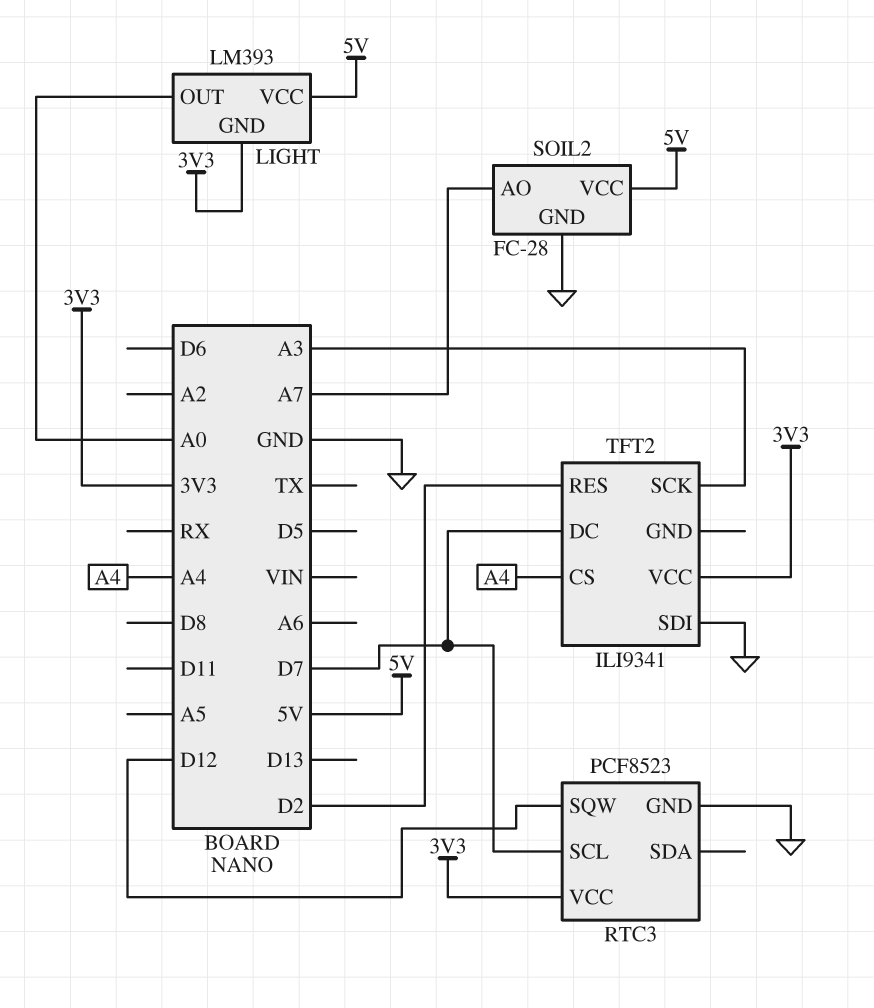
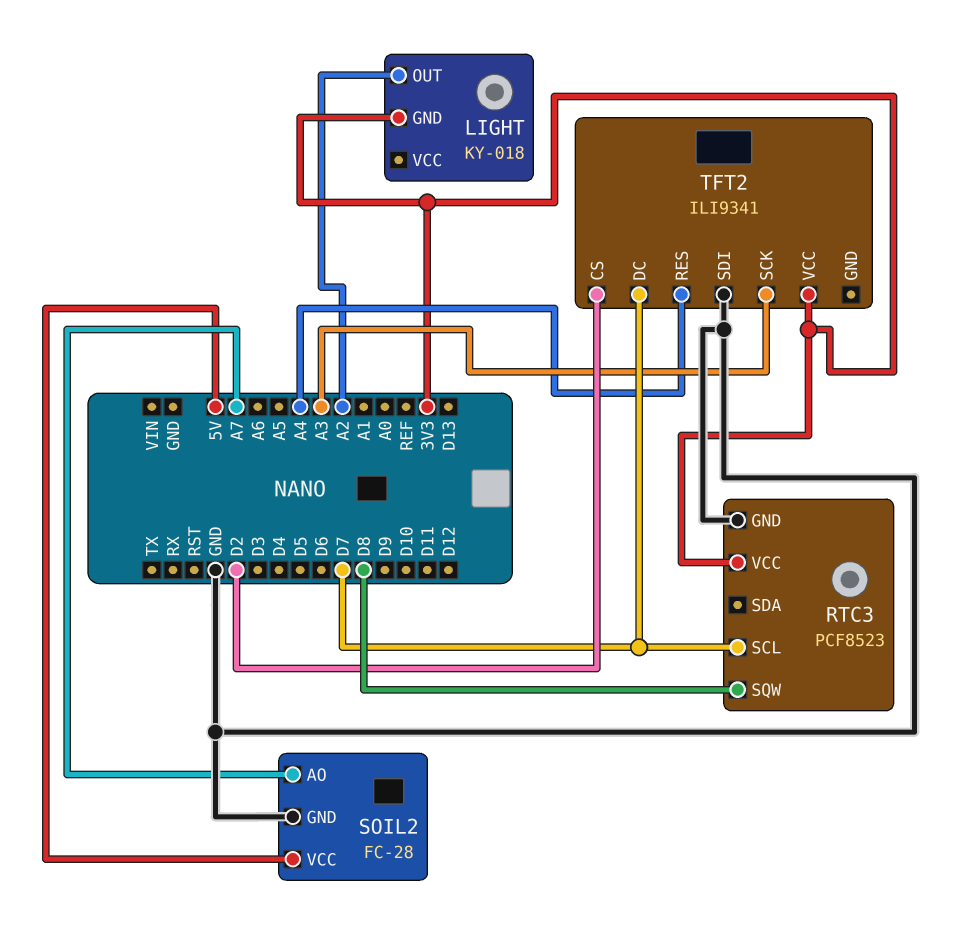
LIGHT: LM393 -> KY-018
LIGHT pin OUT: A0 -> A2
LIGHT pin VCC: 5V -> none
RTC3 pin SQW: D12 -> D8
TFT2 pin CS: A4 -> D2
TFT2 pin RES: D2 -> A4

